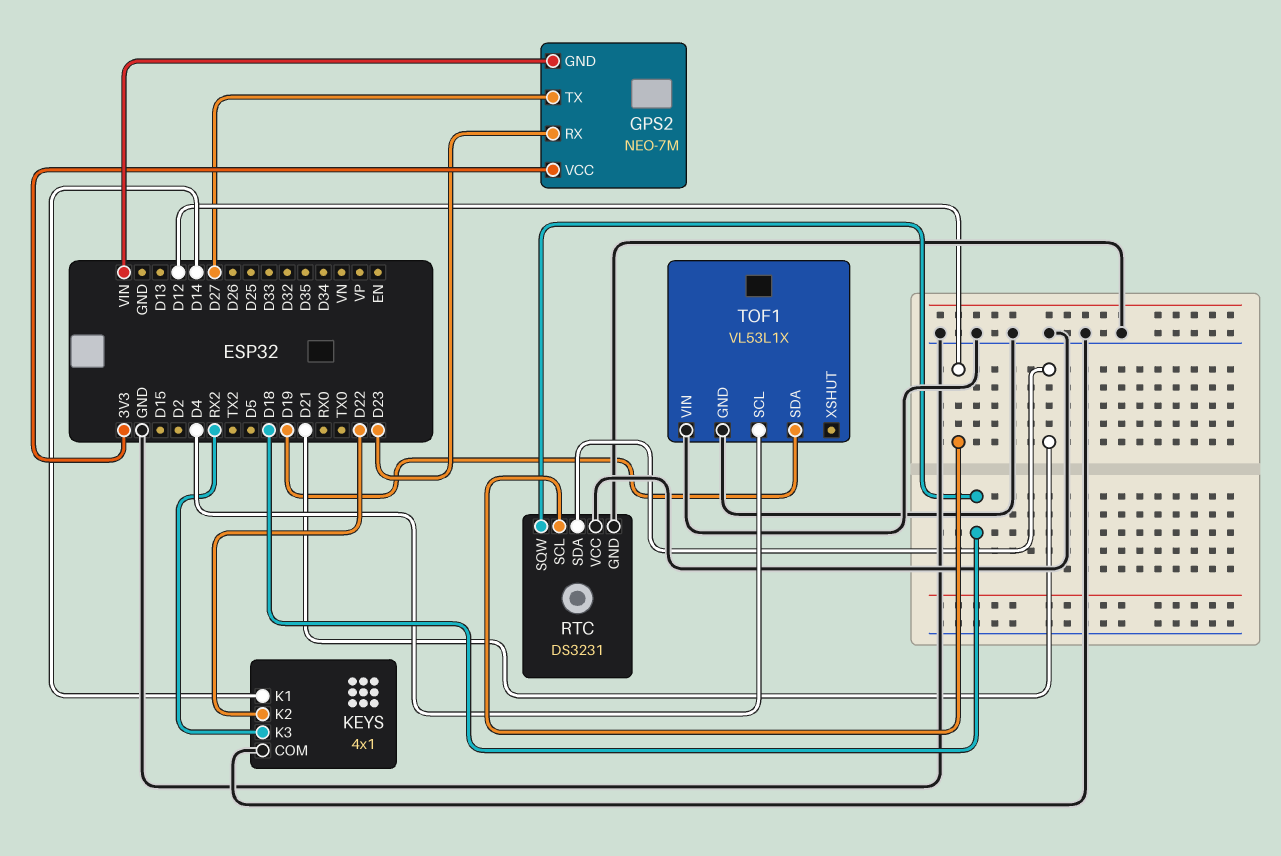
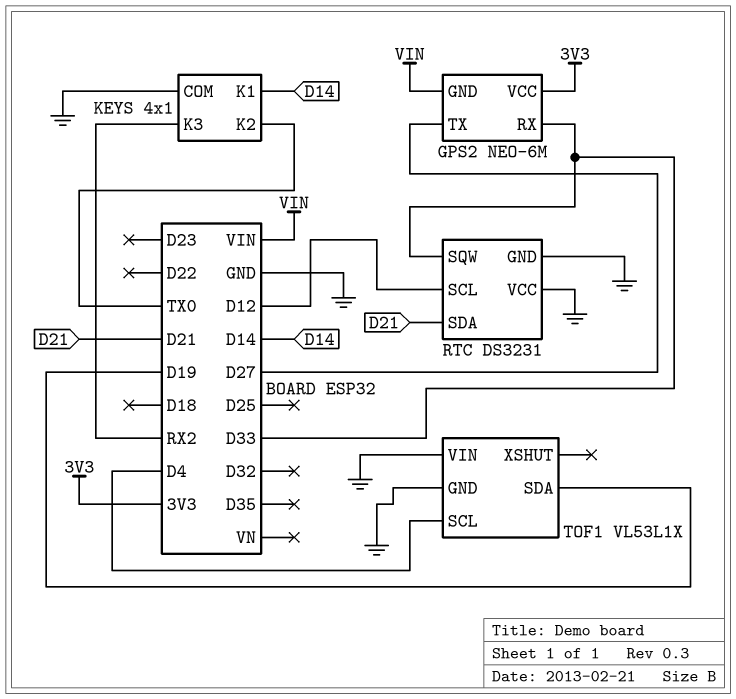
GPS2: NEO-7M -> NEO-6M
GPS2 pin RX: D23 -> D33
KEYS pin K2: D22 -> TX0
RTC pin SQW: D18 -> D33

